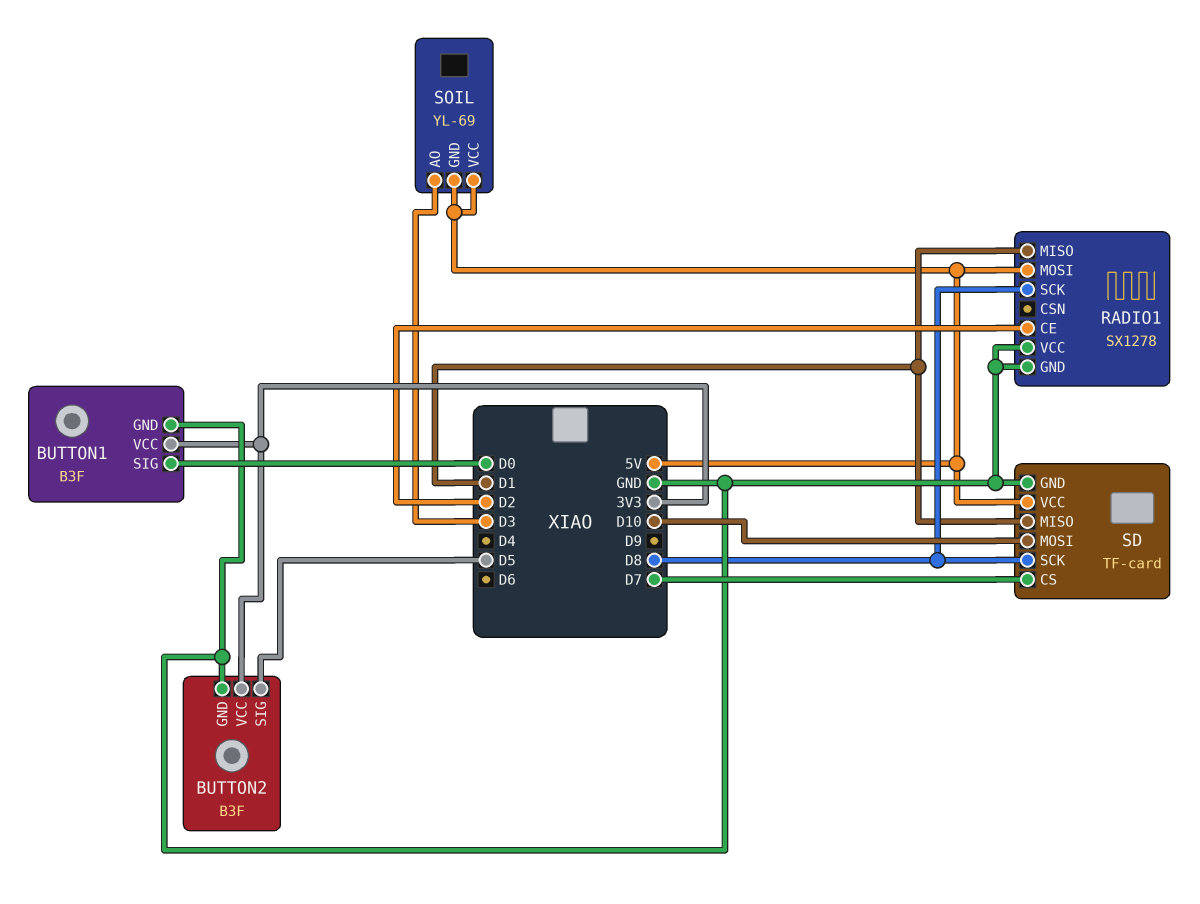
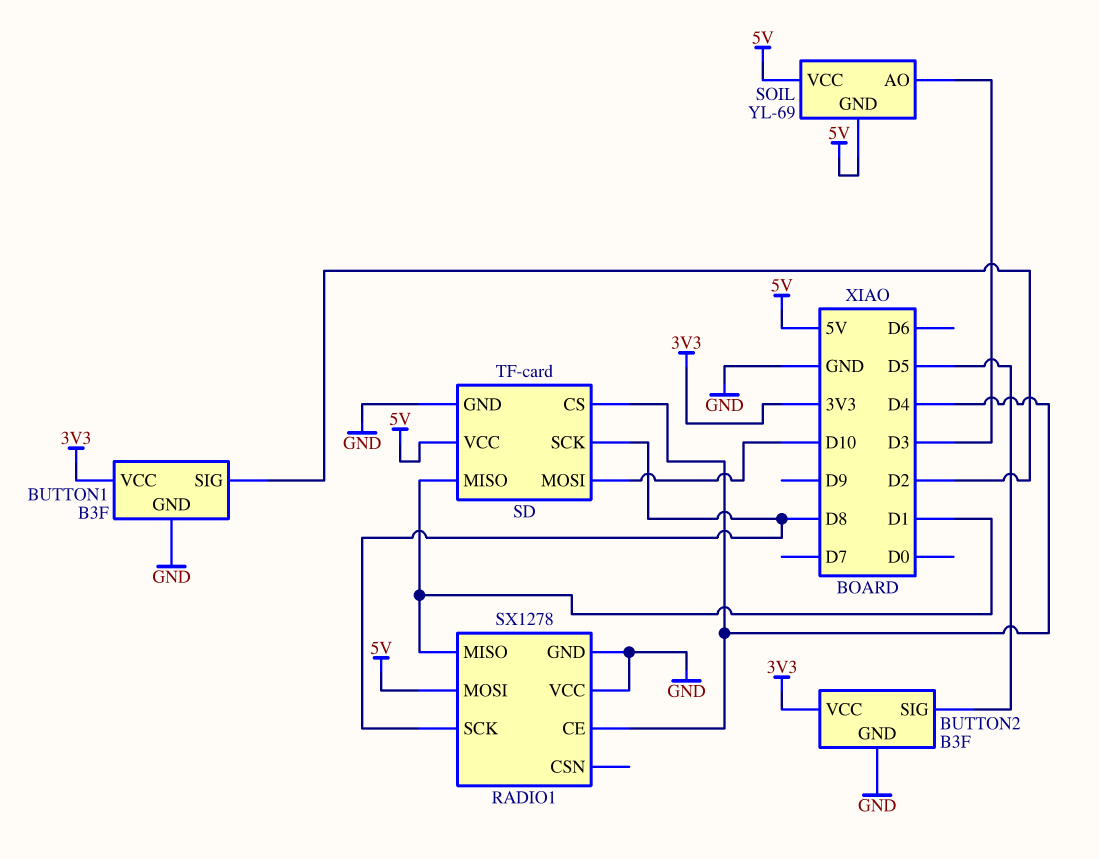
BUTTON1 pin SIG: D0 -> D2
RADIO1 pin CE: D2 -> D4
SD pin CS: D7 -> D4

